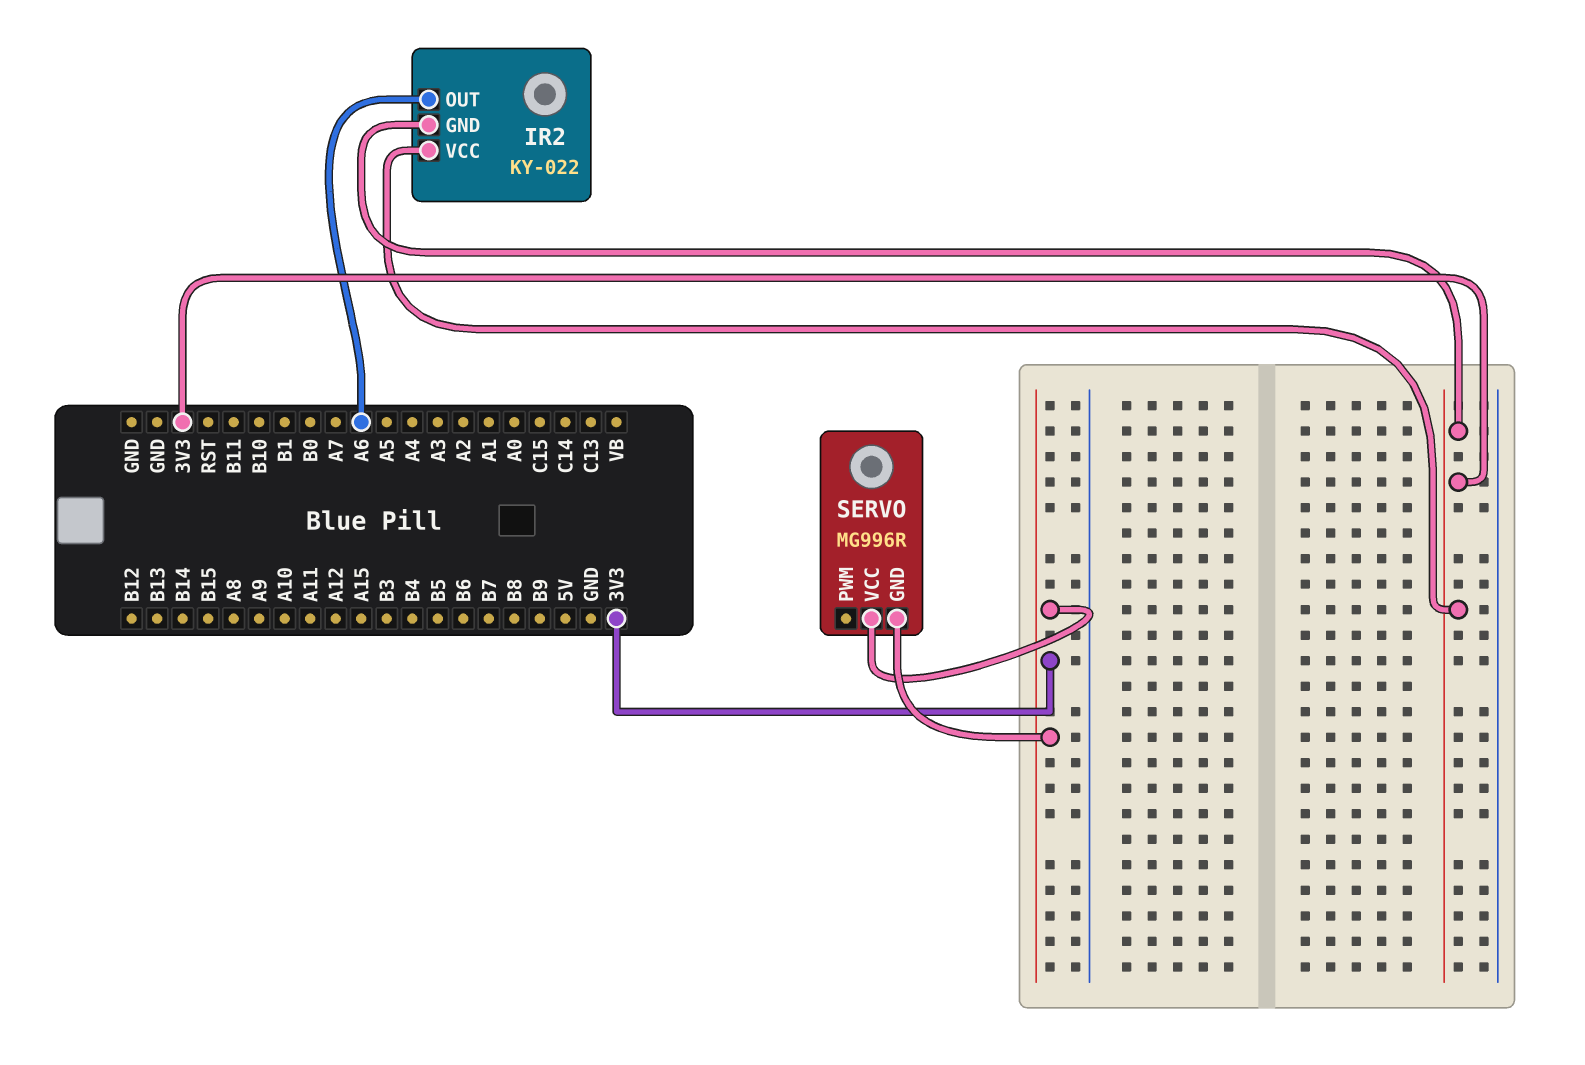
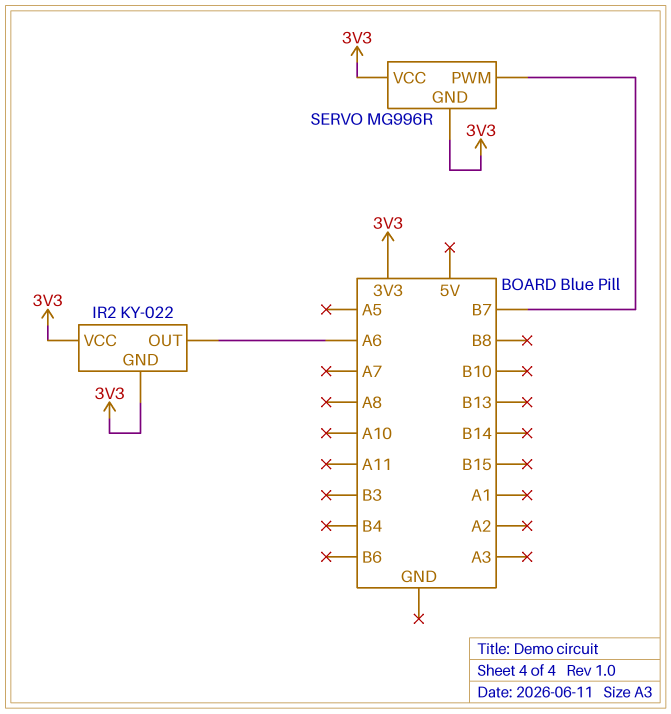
SERVO pin PWM: none -> B7

